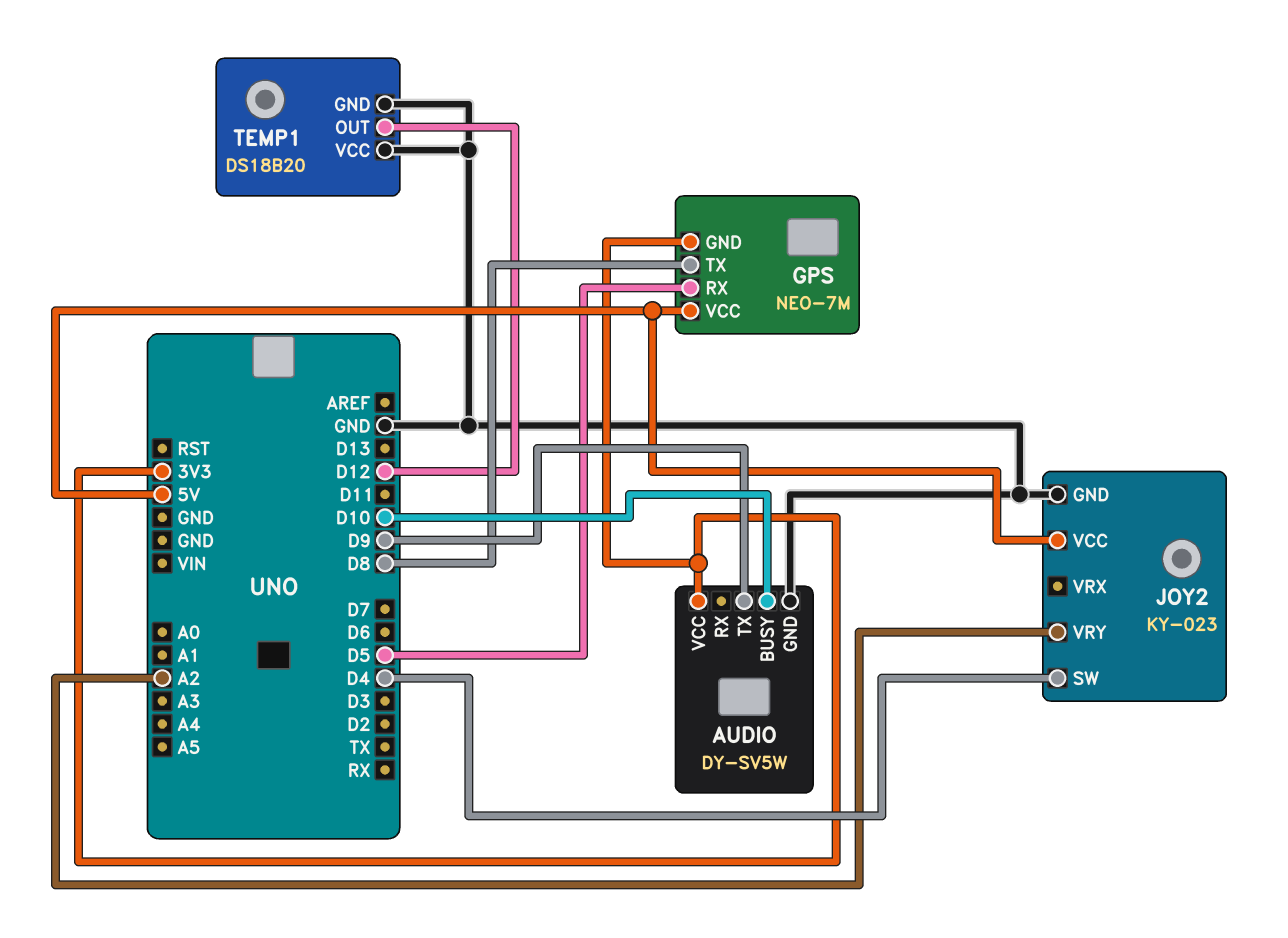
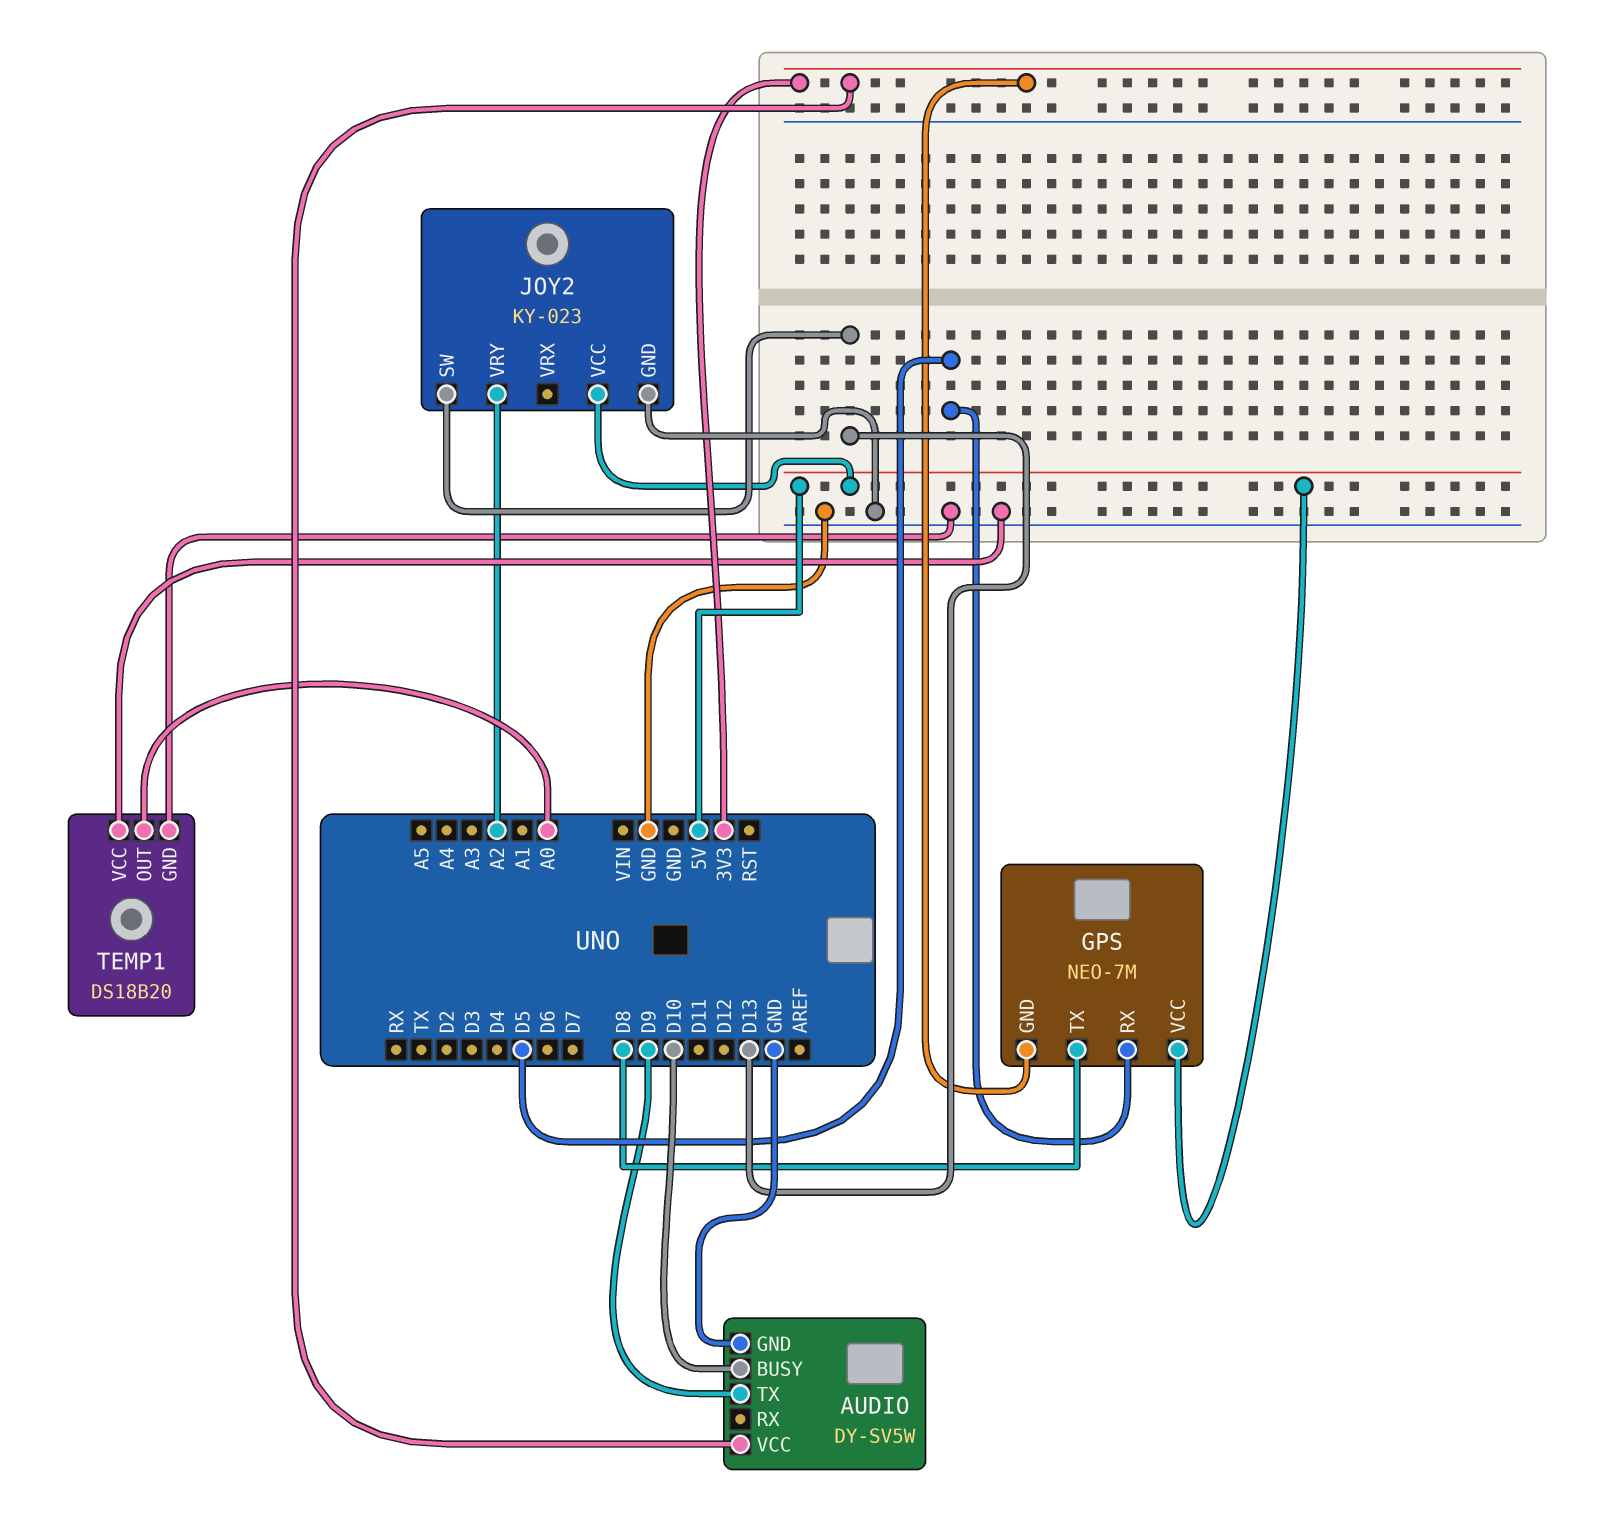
JOY2 pin SW: D4 -> D13
TEMP1 pin OUT: D12 -> A0

